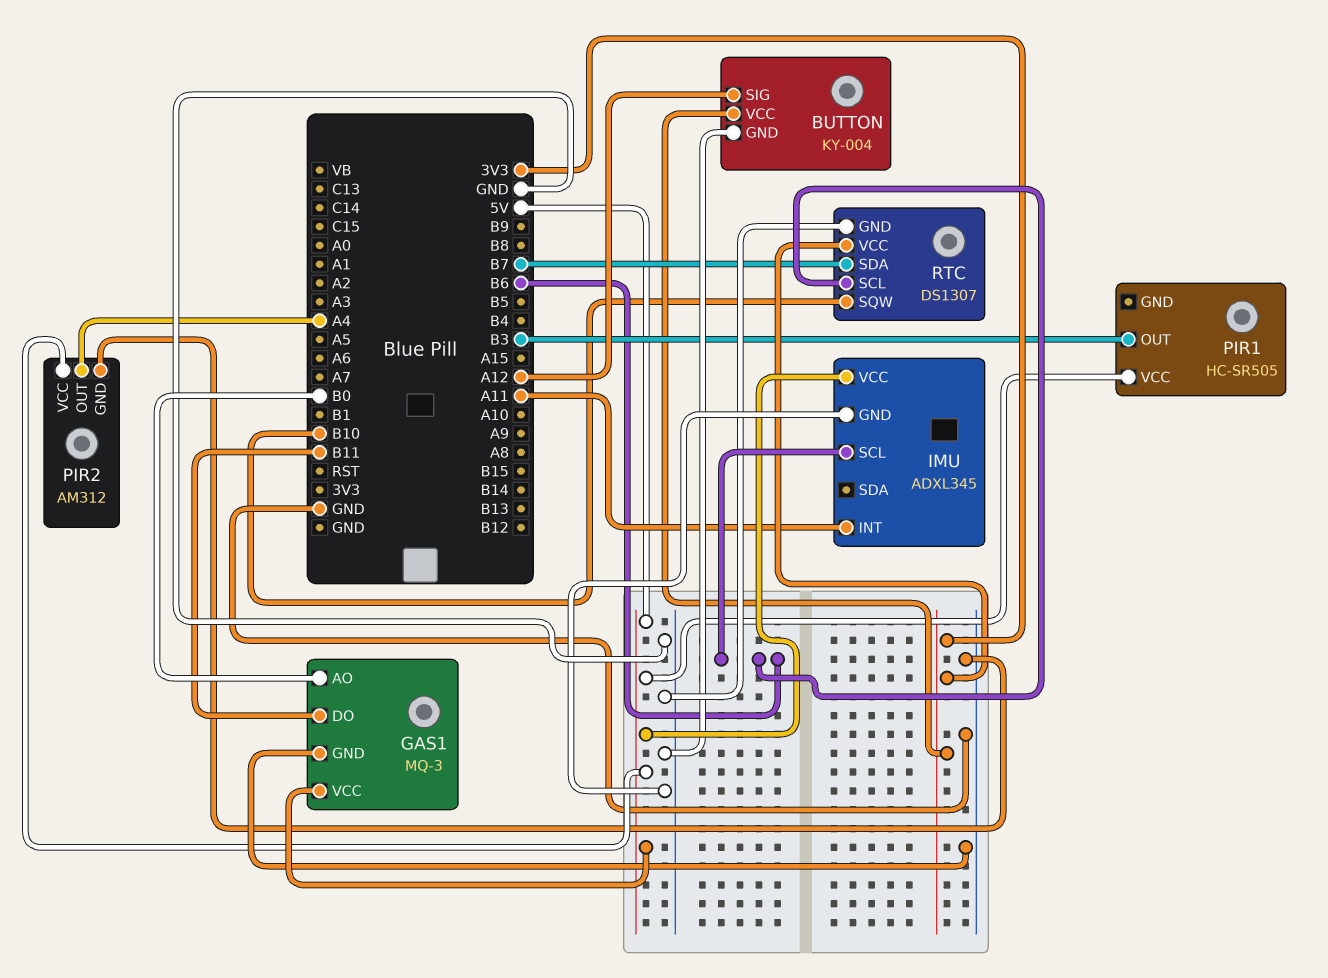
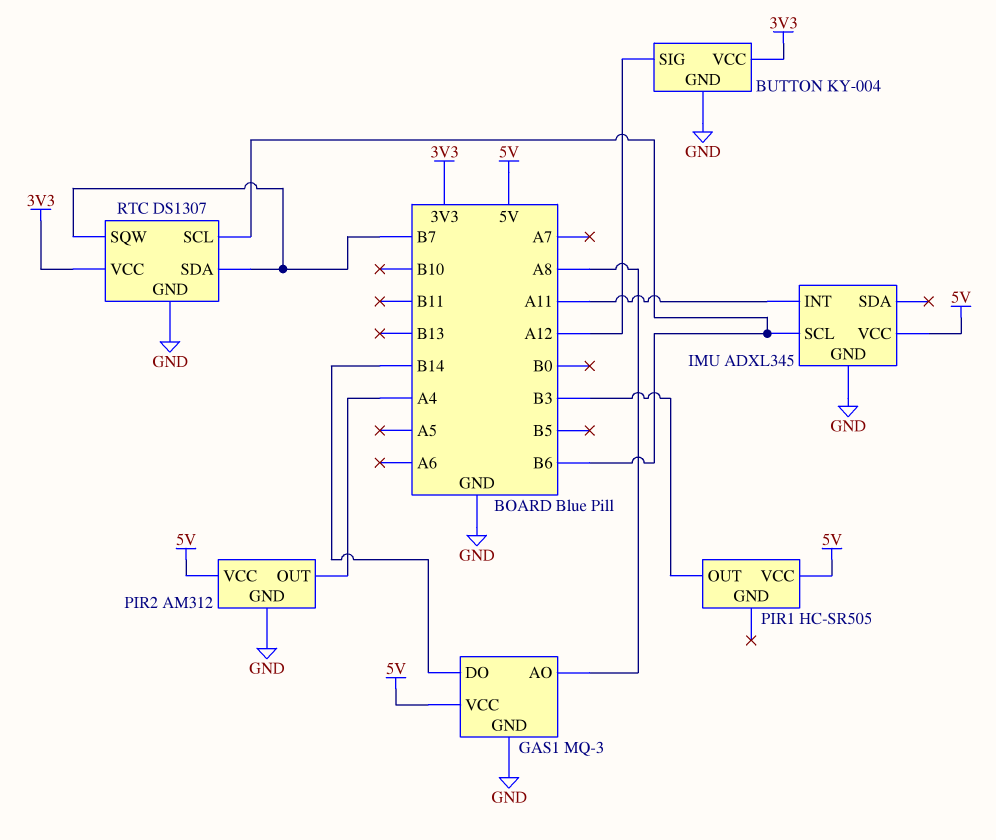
GAS1 pin AO: B0 -> A8
GAS1 pin DO: B11 -> B14
RTC pin SQW: B10 -> B7

